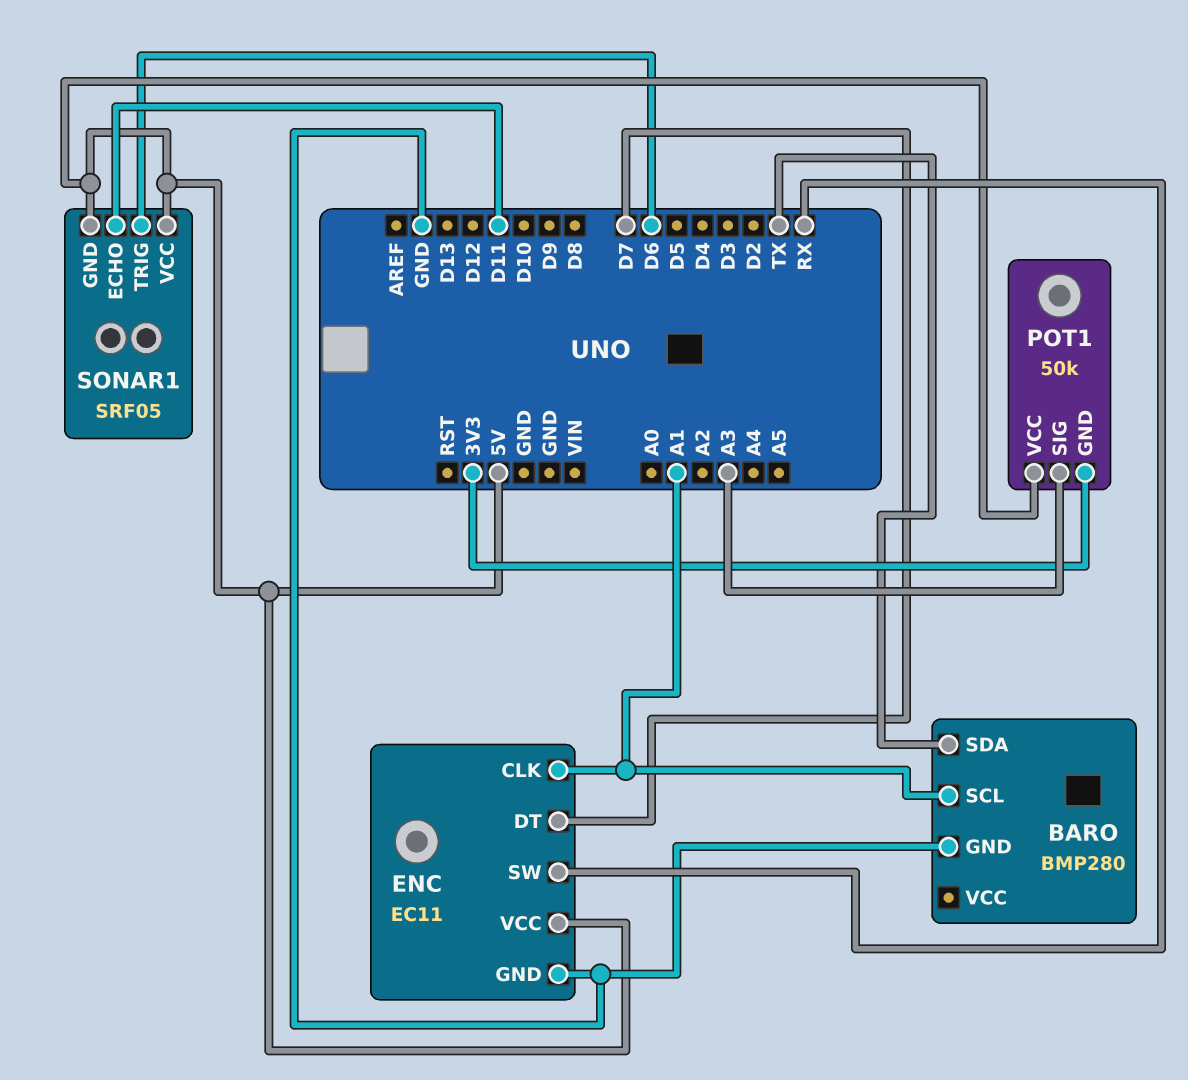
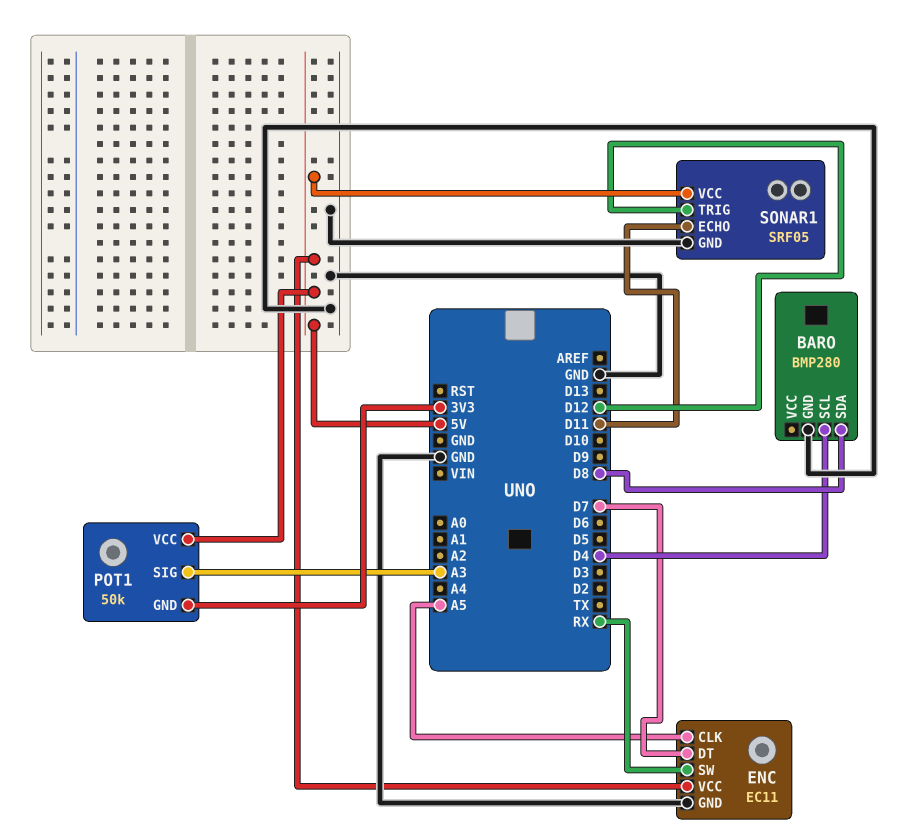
BARO pin SCL: A1 -> D4
BARO pin SDA: TX -> D8
ENC pin CLK: A1 -> A5
SONAR1 pin GND: 5V -> GND
SONAR1 pin TRIG: D6 -> D12

